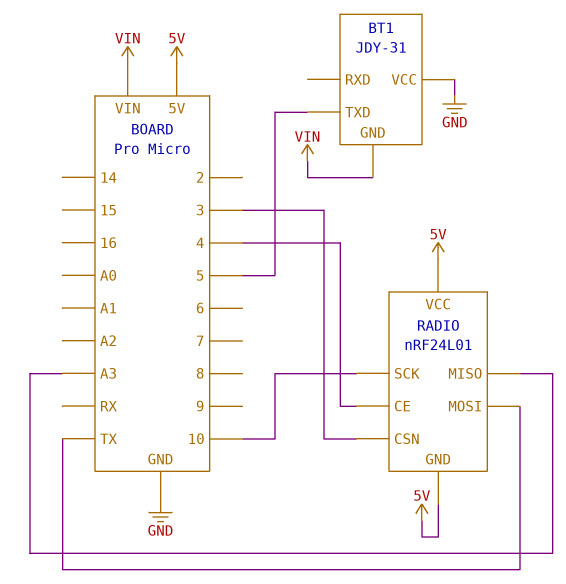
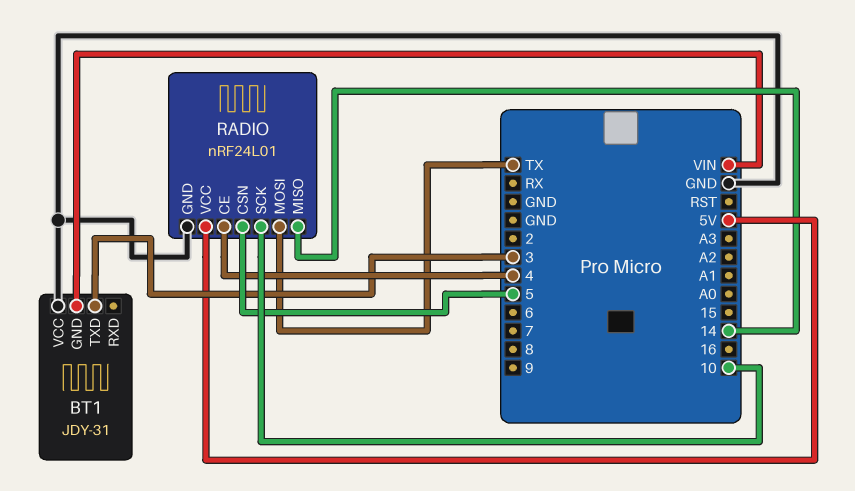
BT1 pin TXD: 5 -> 3
RADIO pin CSN: 3 -> 5
RADIO pin GND: 5V -> GND
RADIO pin MISO: A3 -> 14

